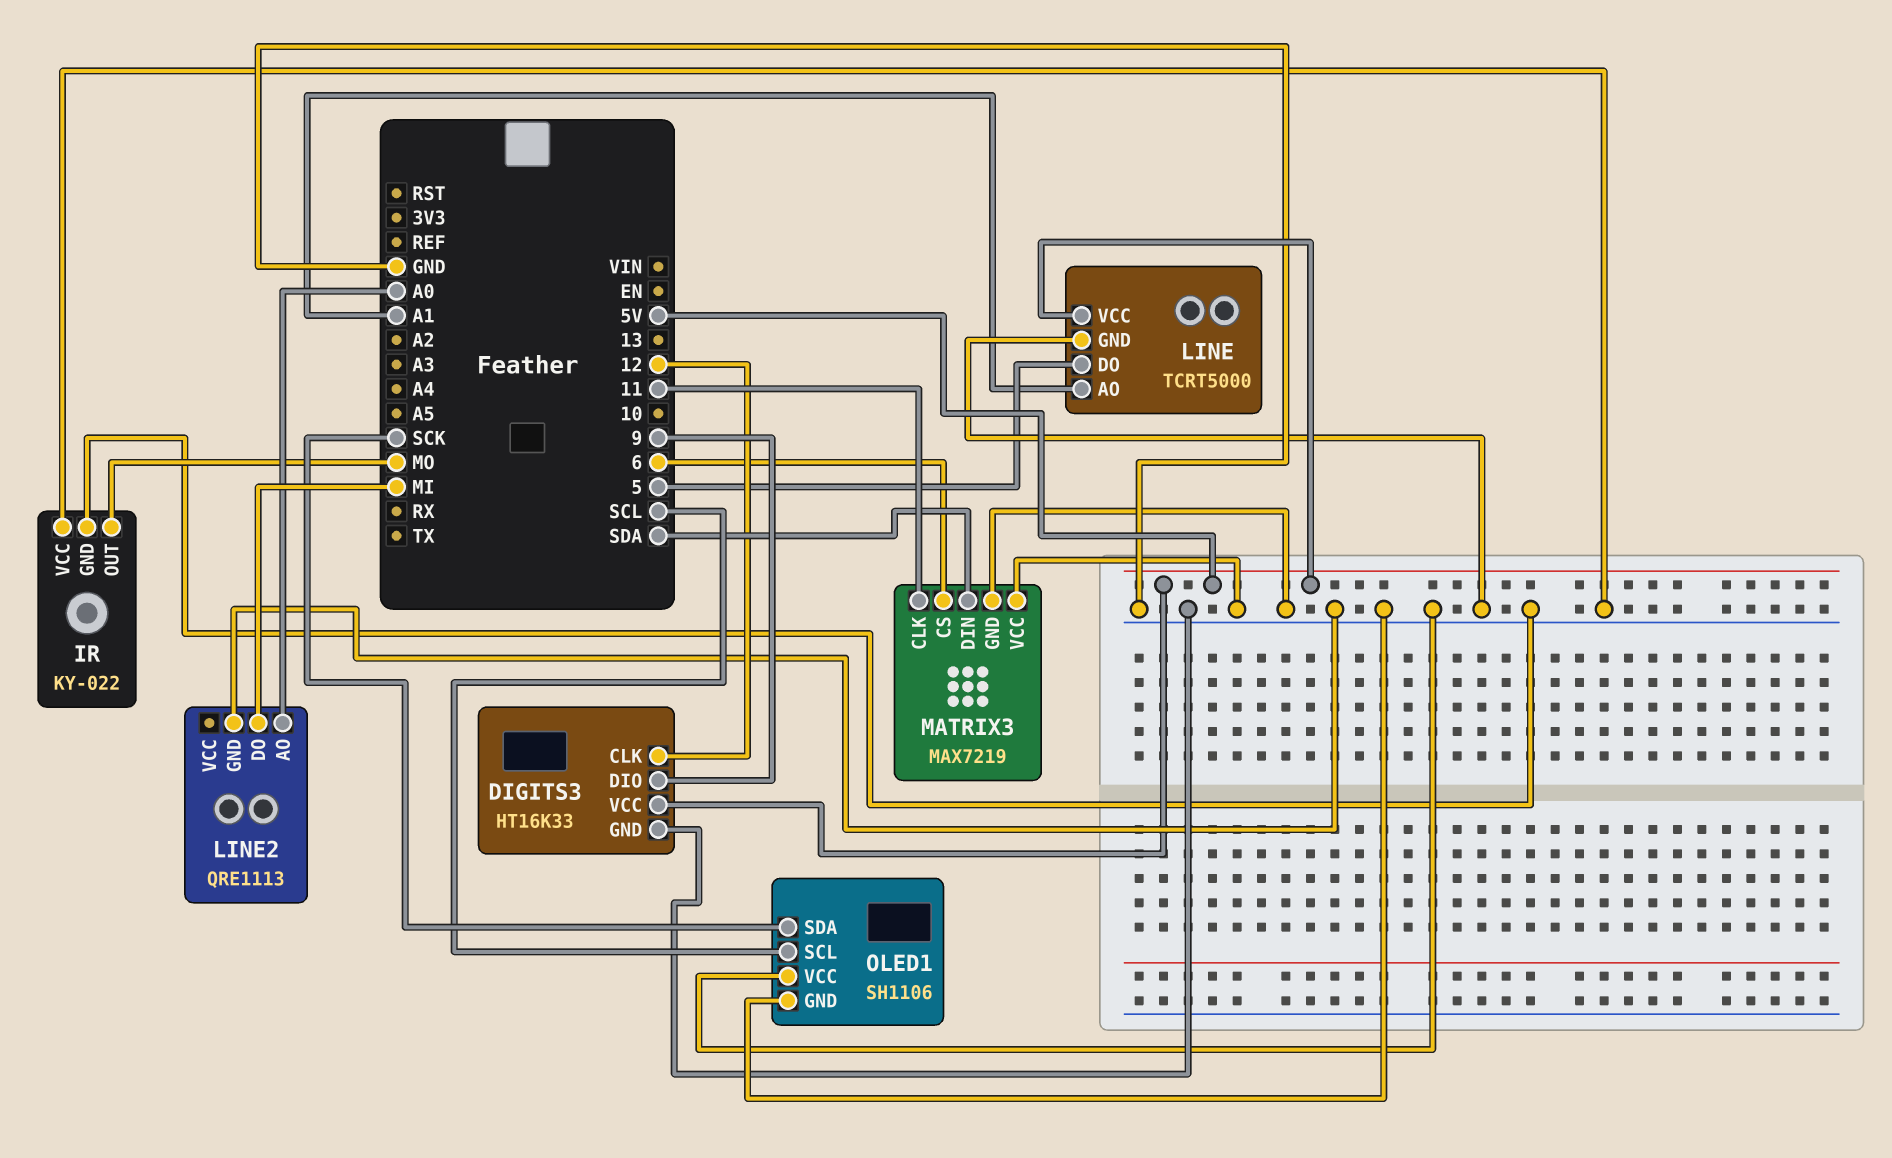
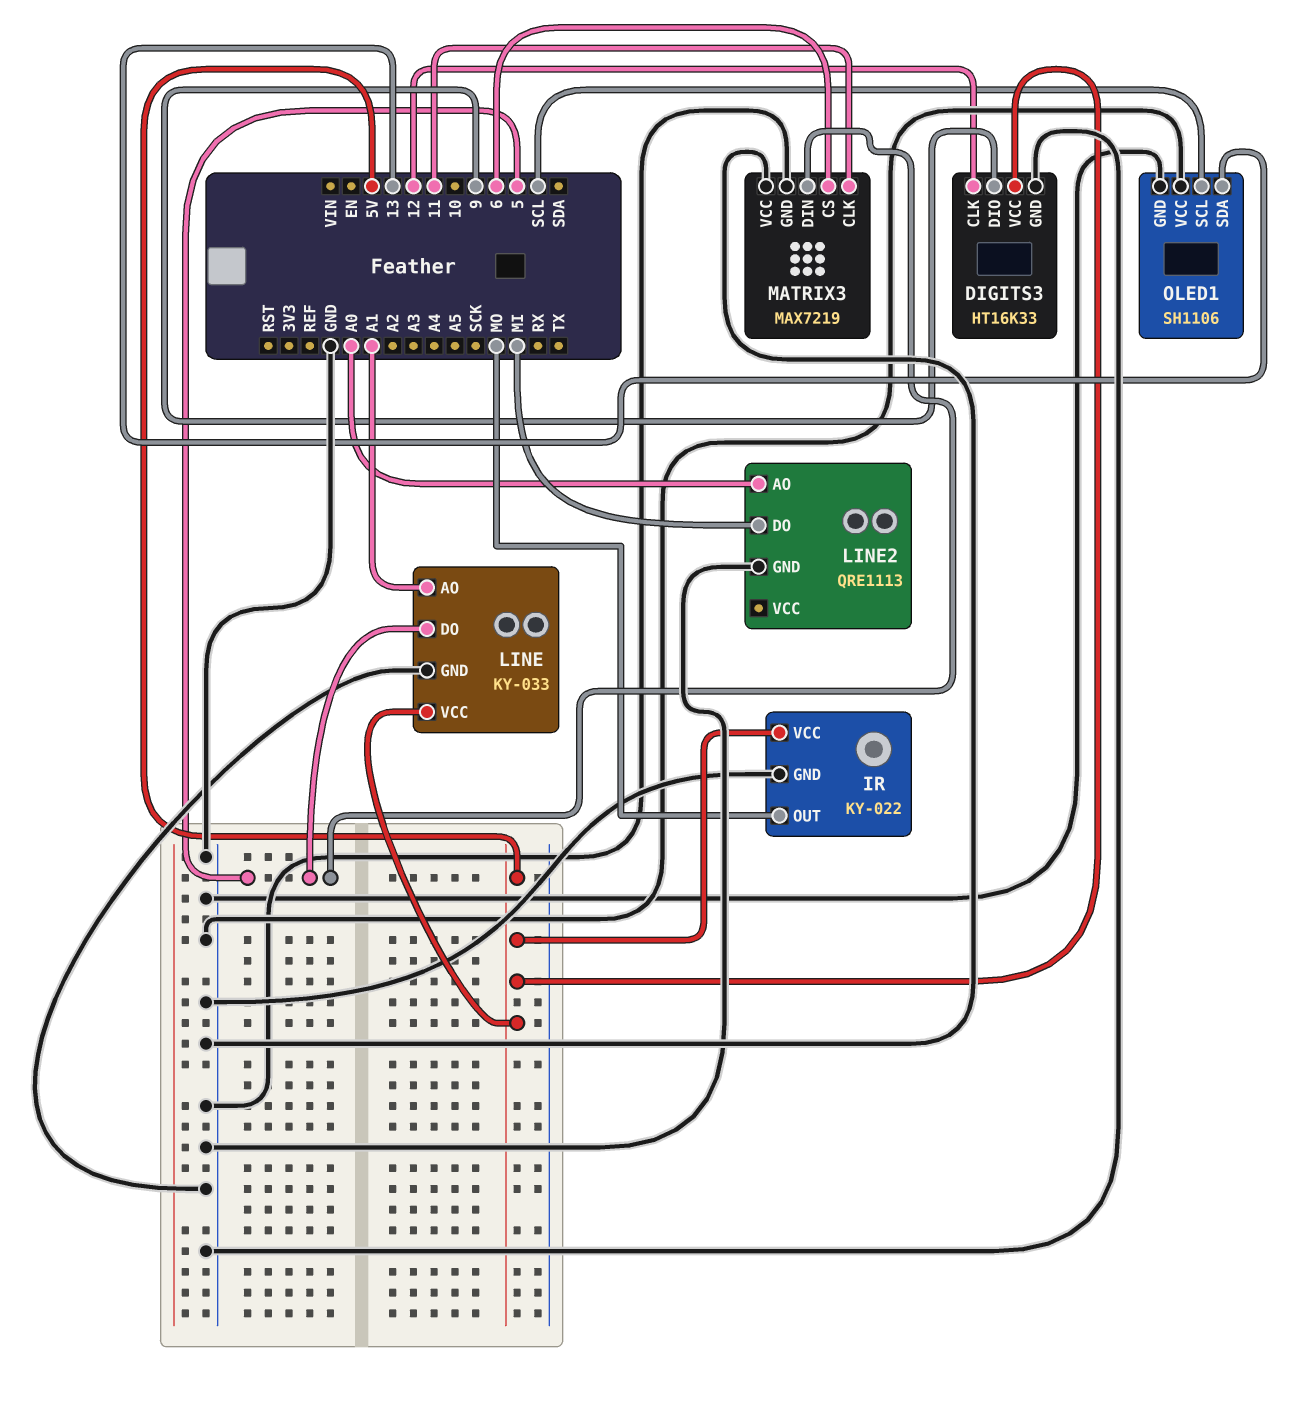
IR pin VCC: GND -> 5V
LINE: TCRT5000 -> KY-033
MATRIX3 pin DIN: SDA -> 5
OLED1 pin SDA: SCK -> 13

